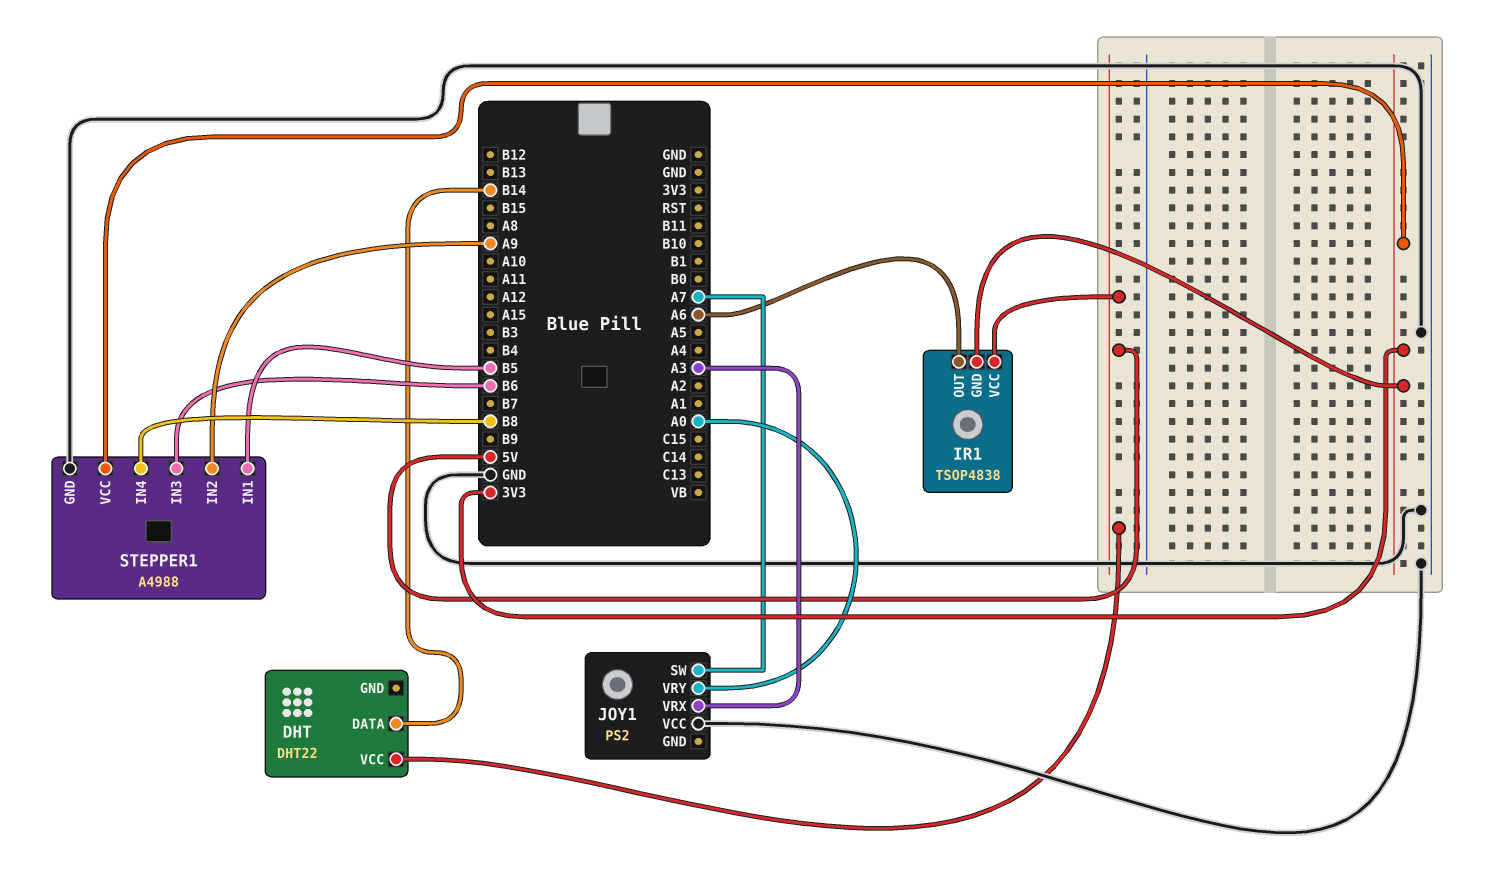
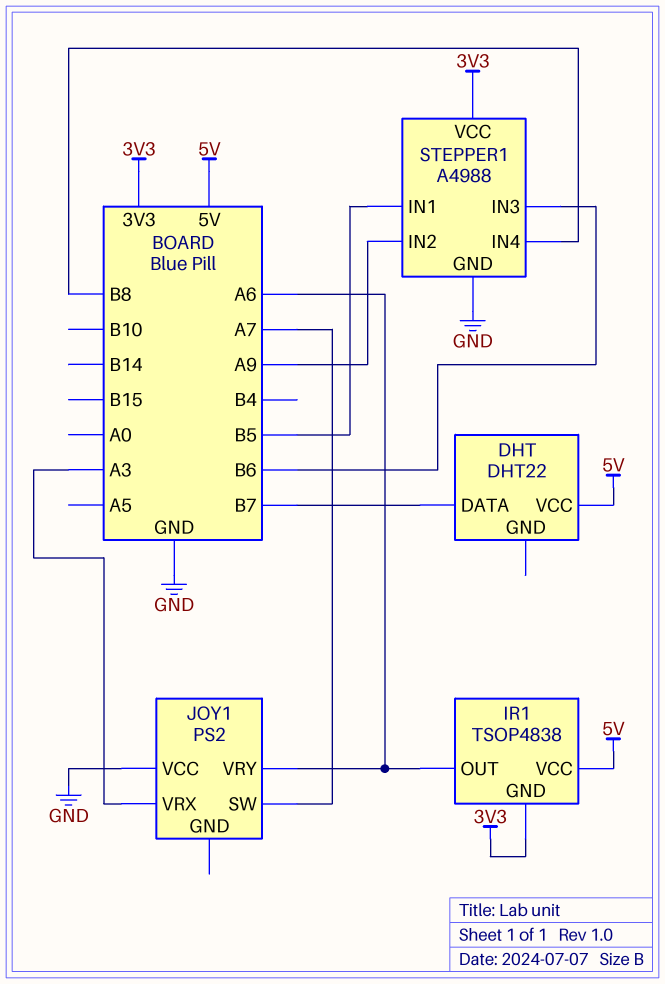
DHT pin DATA: B14 -> B7
JOY1 pin VRY: A0 -> A6

